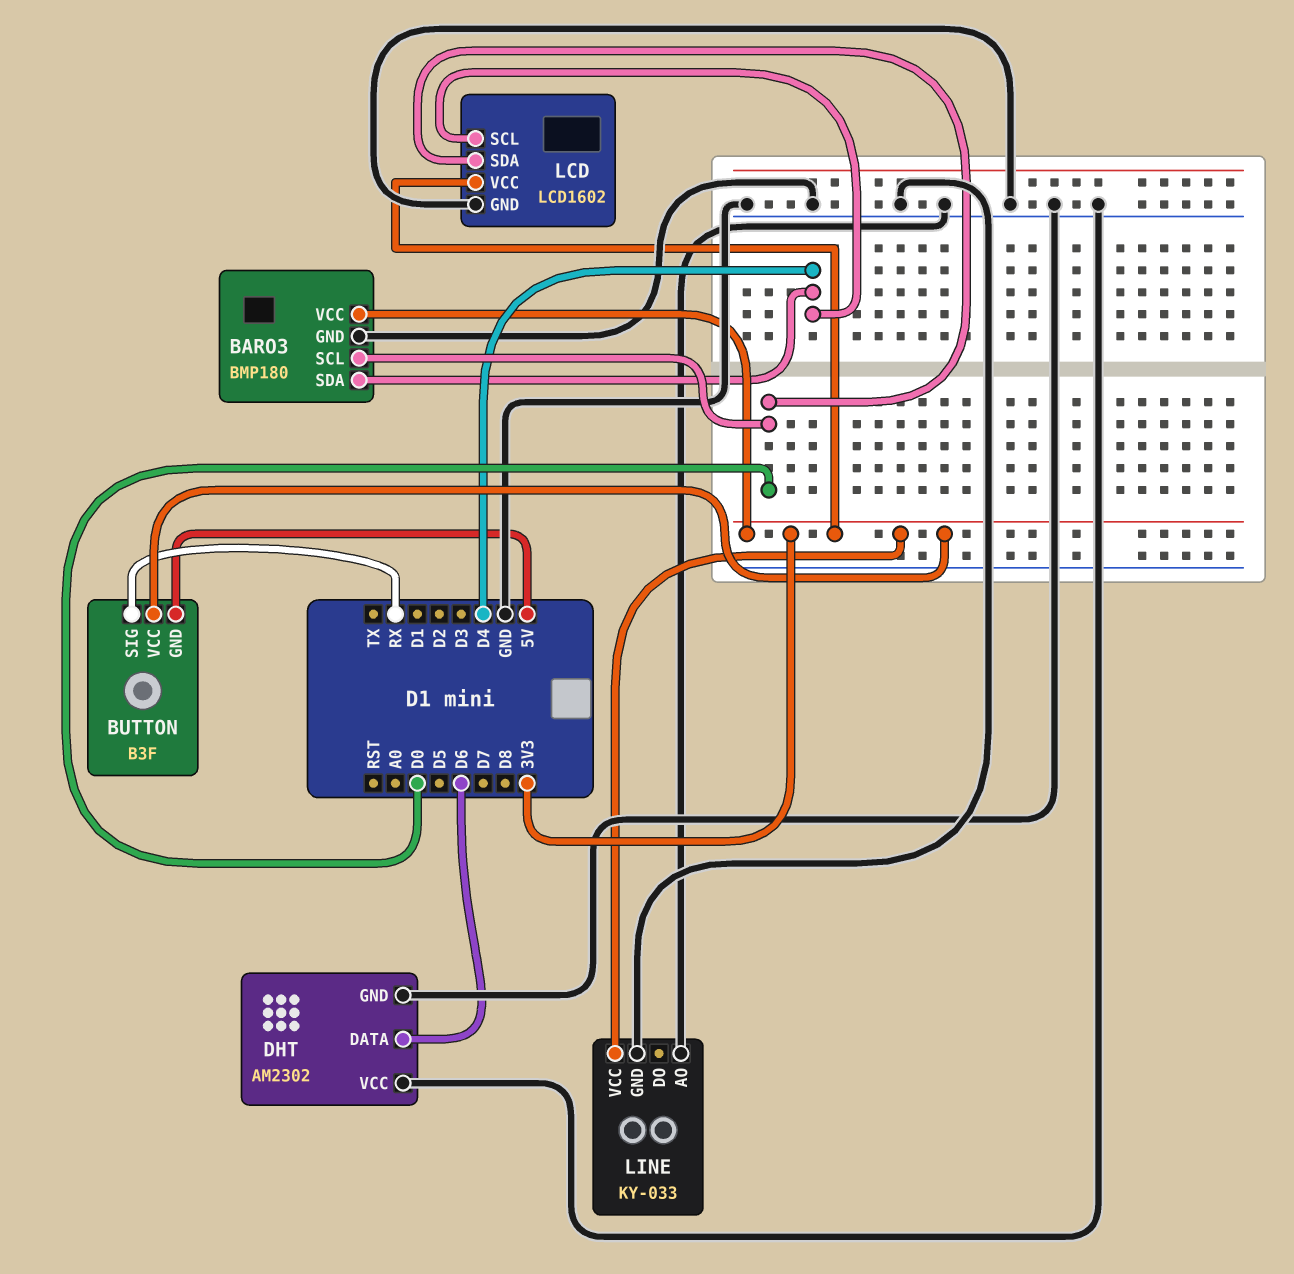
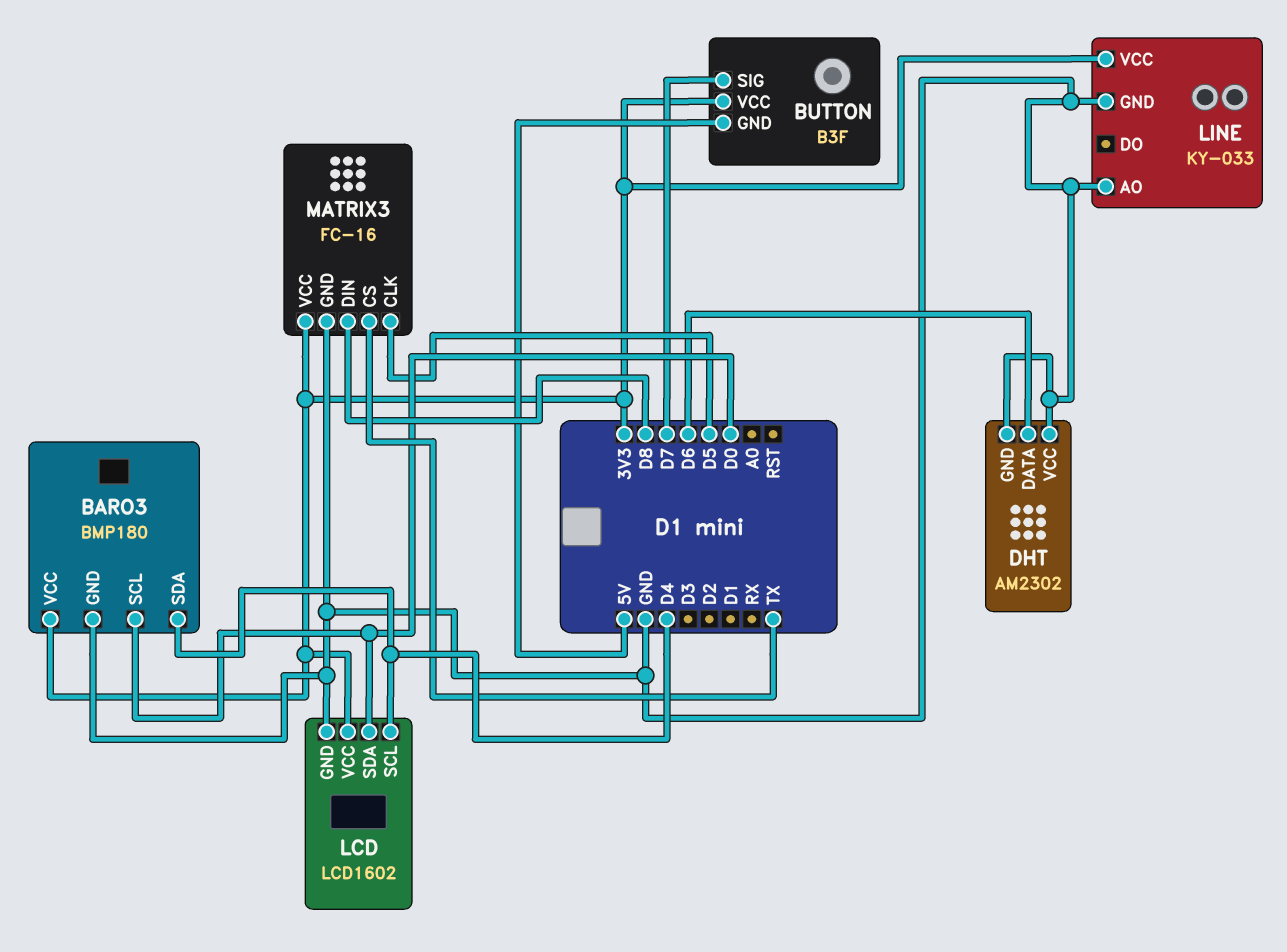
BUTTON pin SIG: RX -> D7
MATRIX3: none -> FC-16
MATRIX3 pin CLK: none -> D5
MATRIX3 pin CS: none -> TX
MATRIX3 pin DIN: none -> D8
MATRIX3 pin GND: none -> GND
MATRIX3 pin VCC: none -> 3V3

